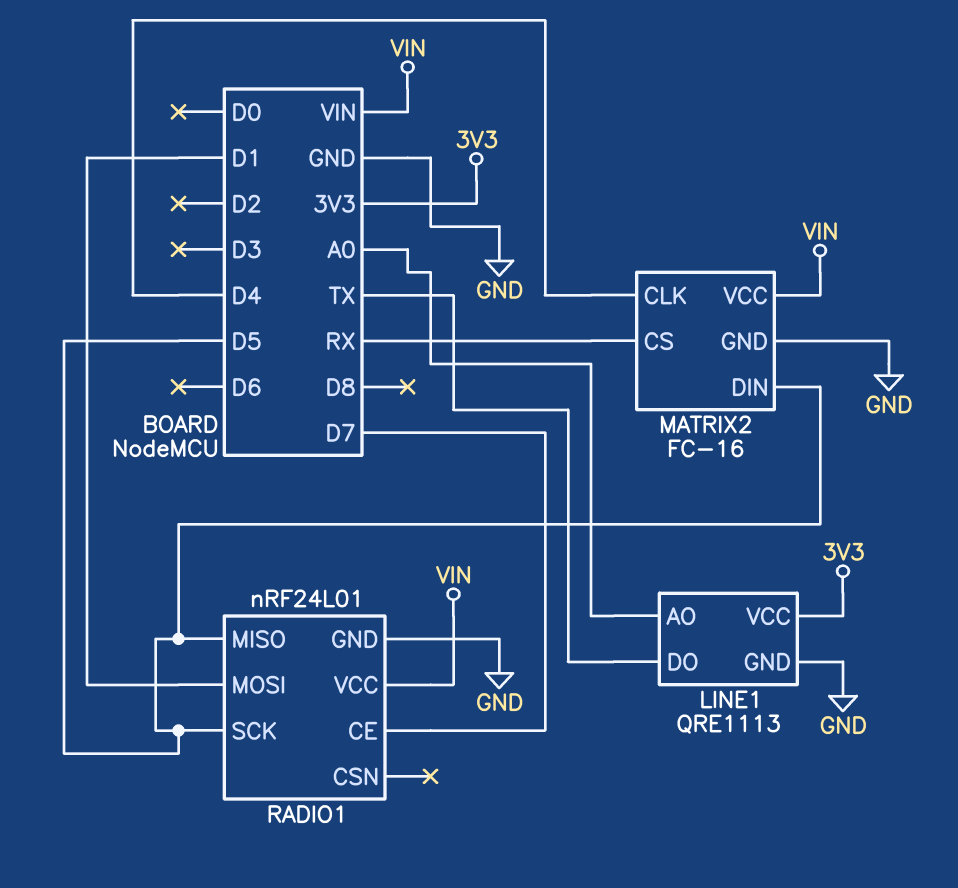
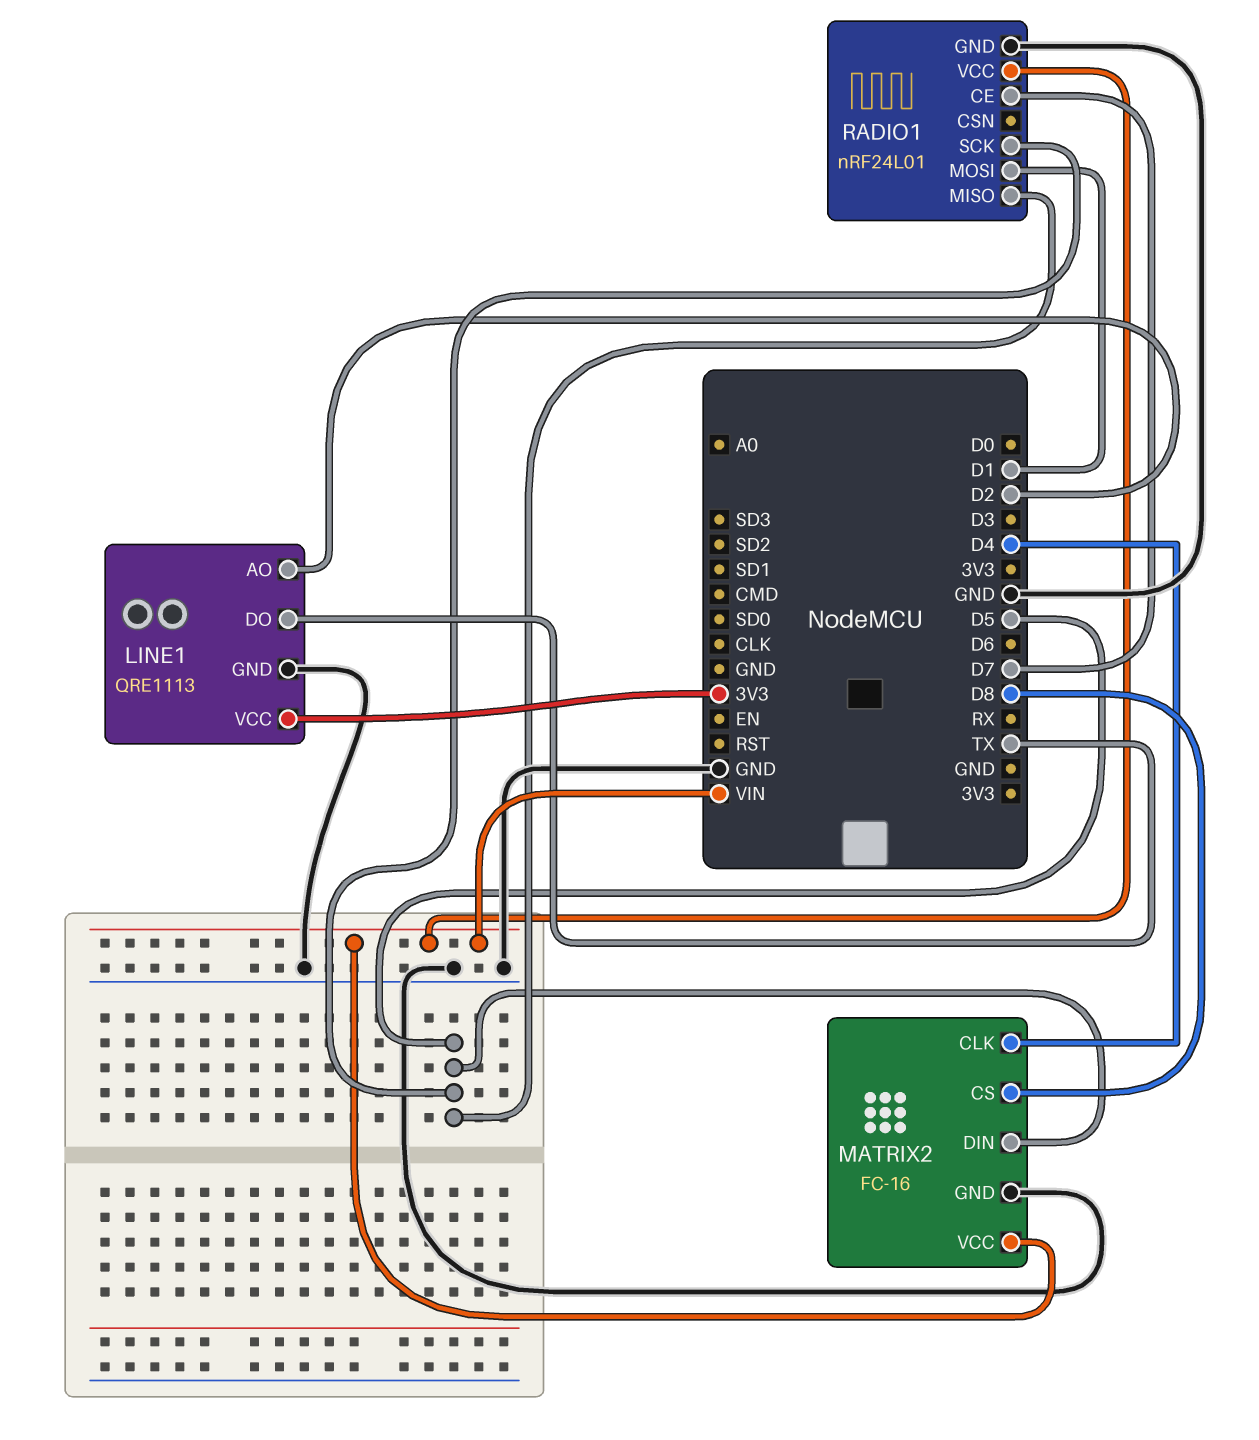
LINE1 pin AO: A0 -> D2
MATRIX2 pin CS: RX -> D8

